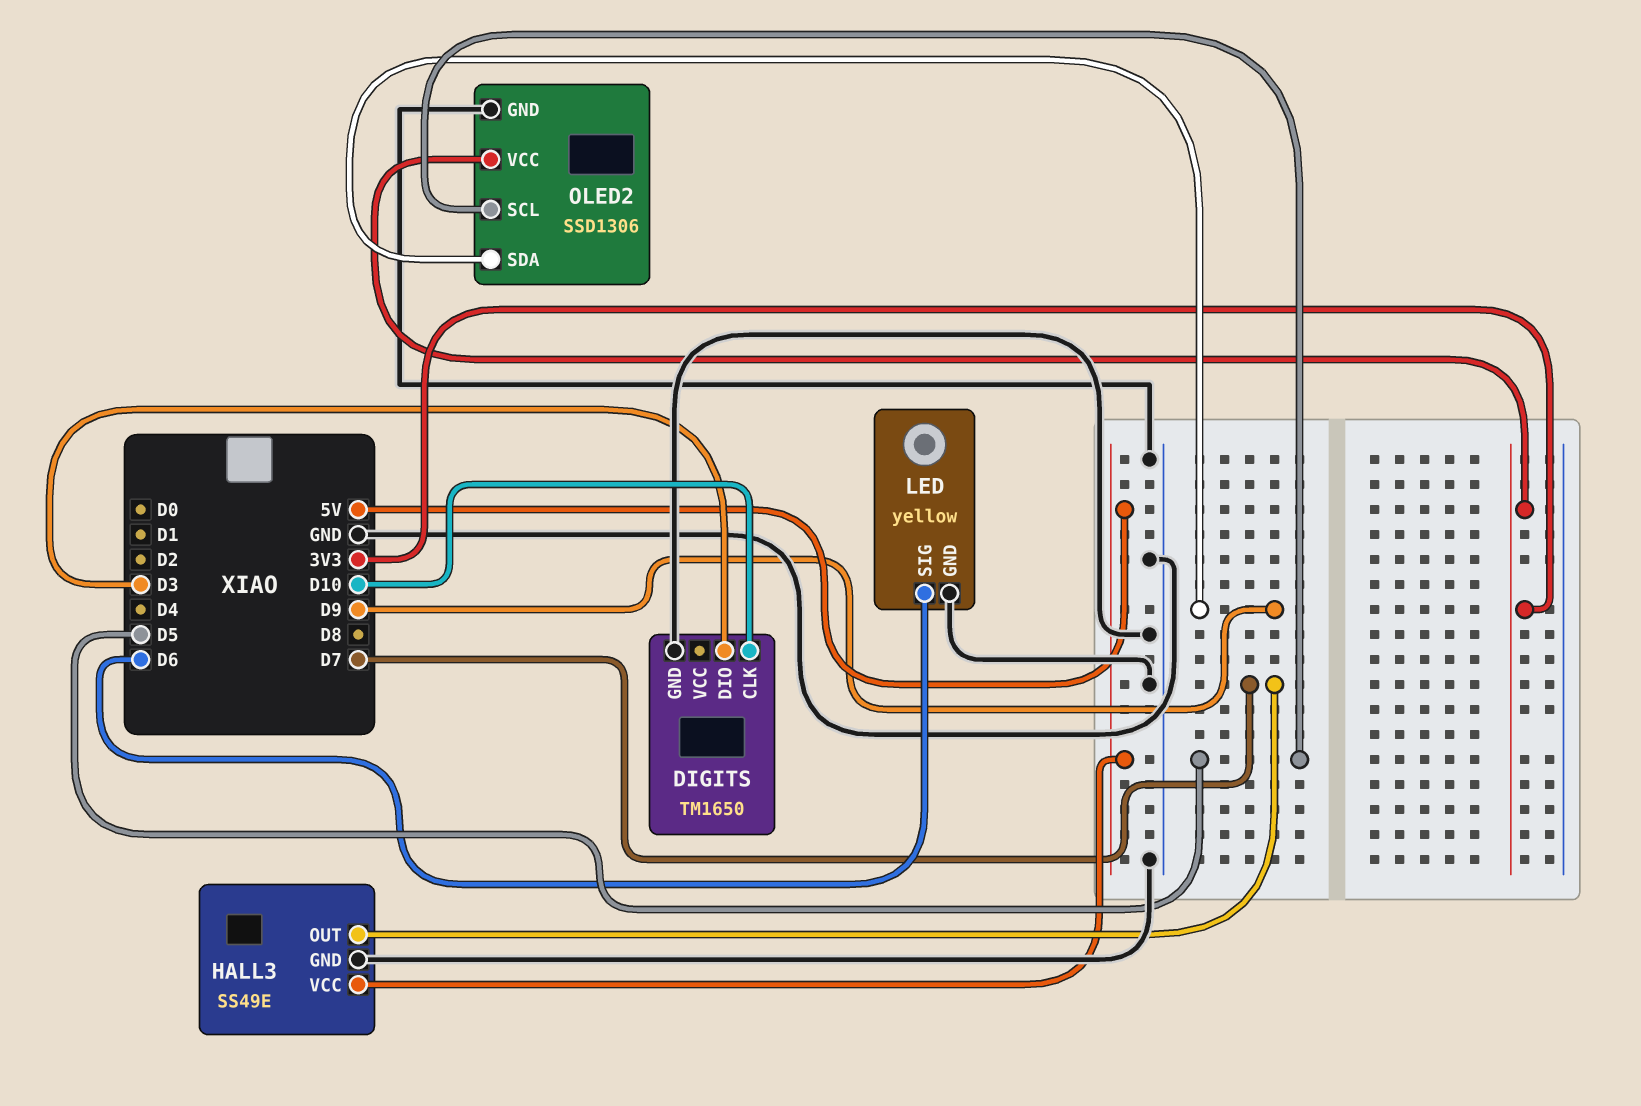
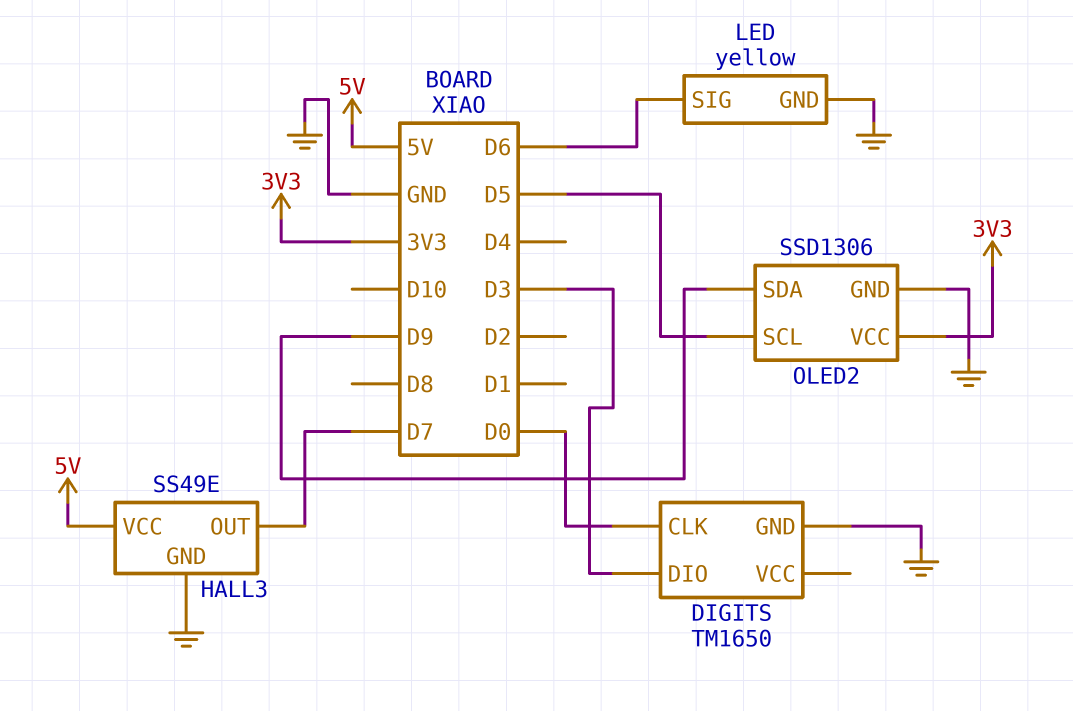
DIGITS pin CLK: D10 -> D0

